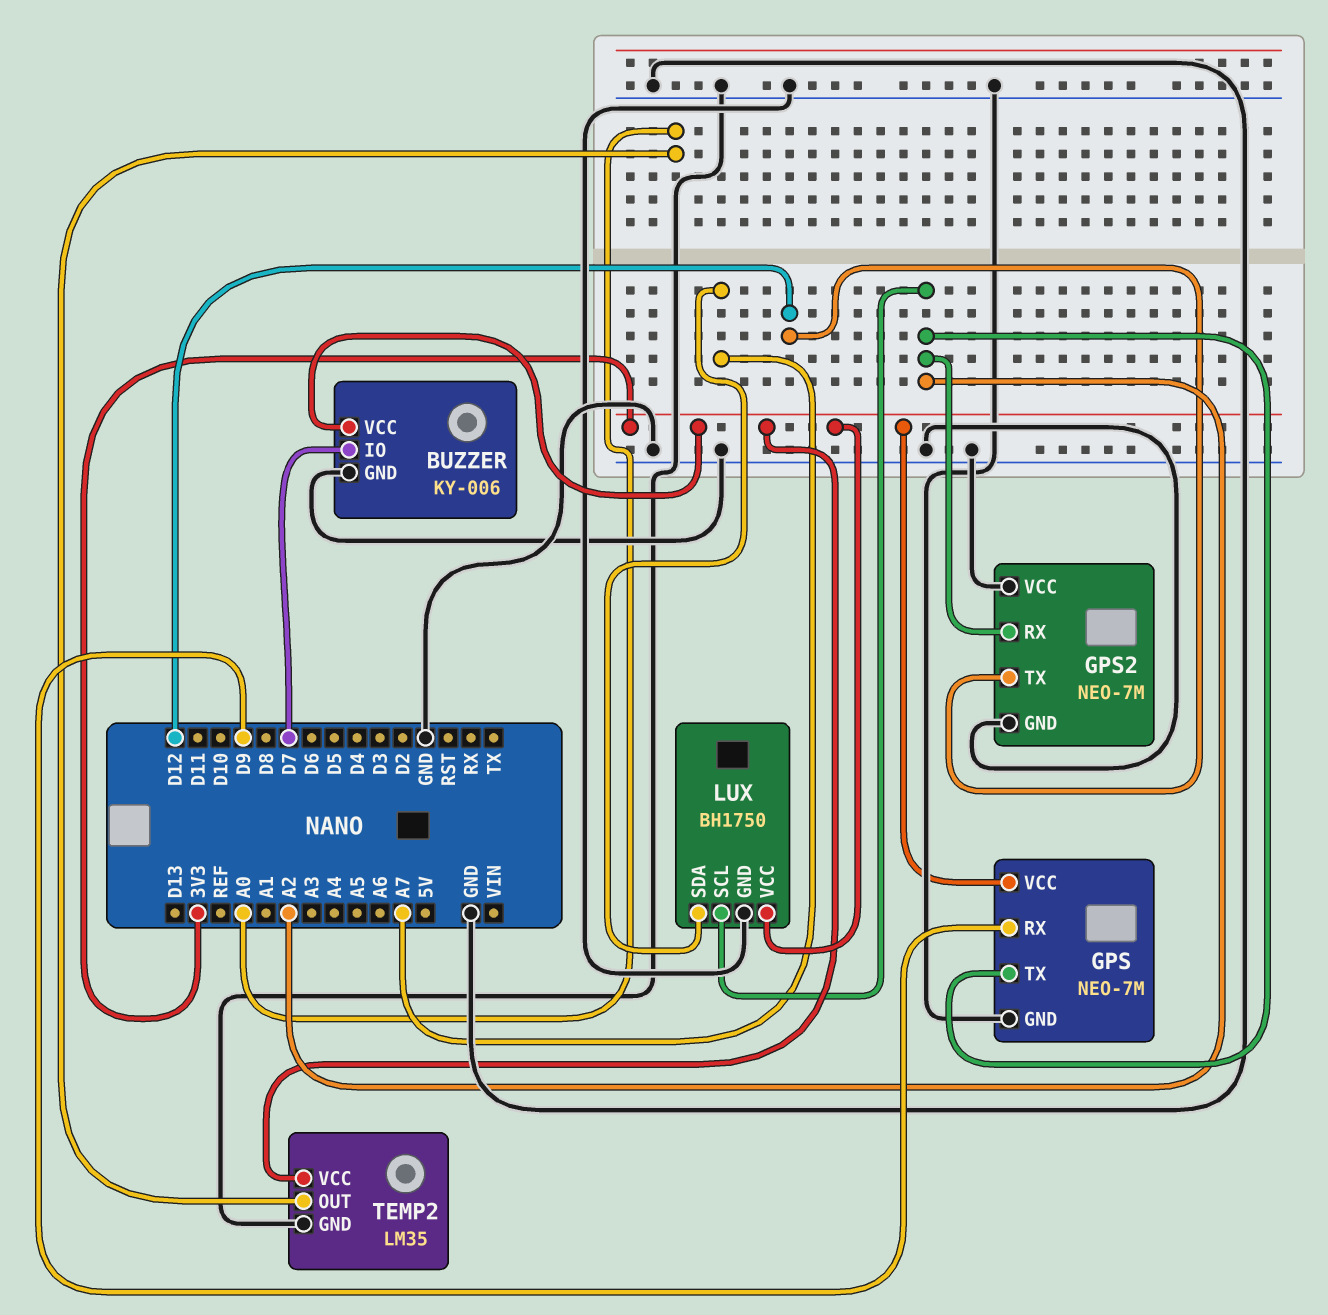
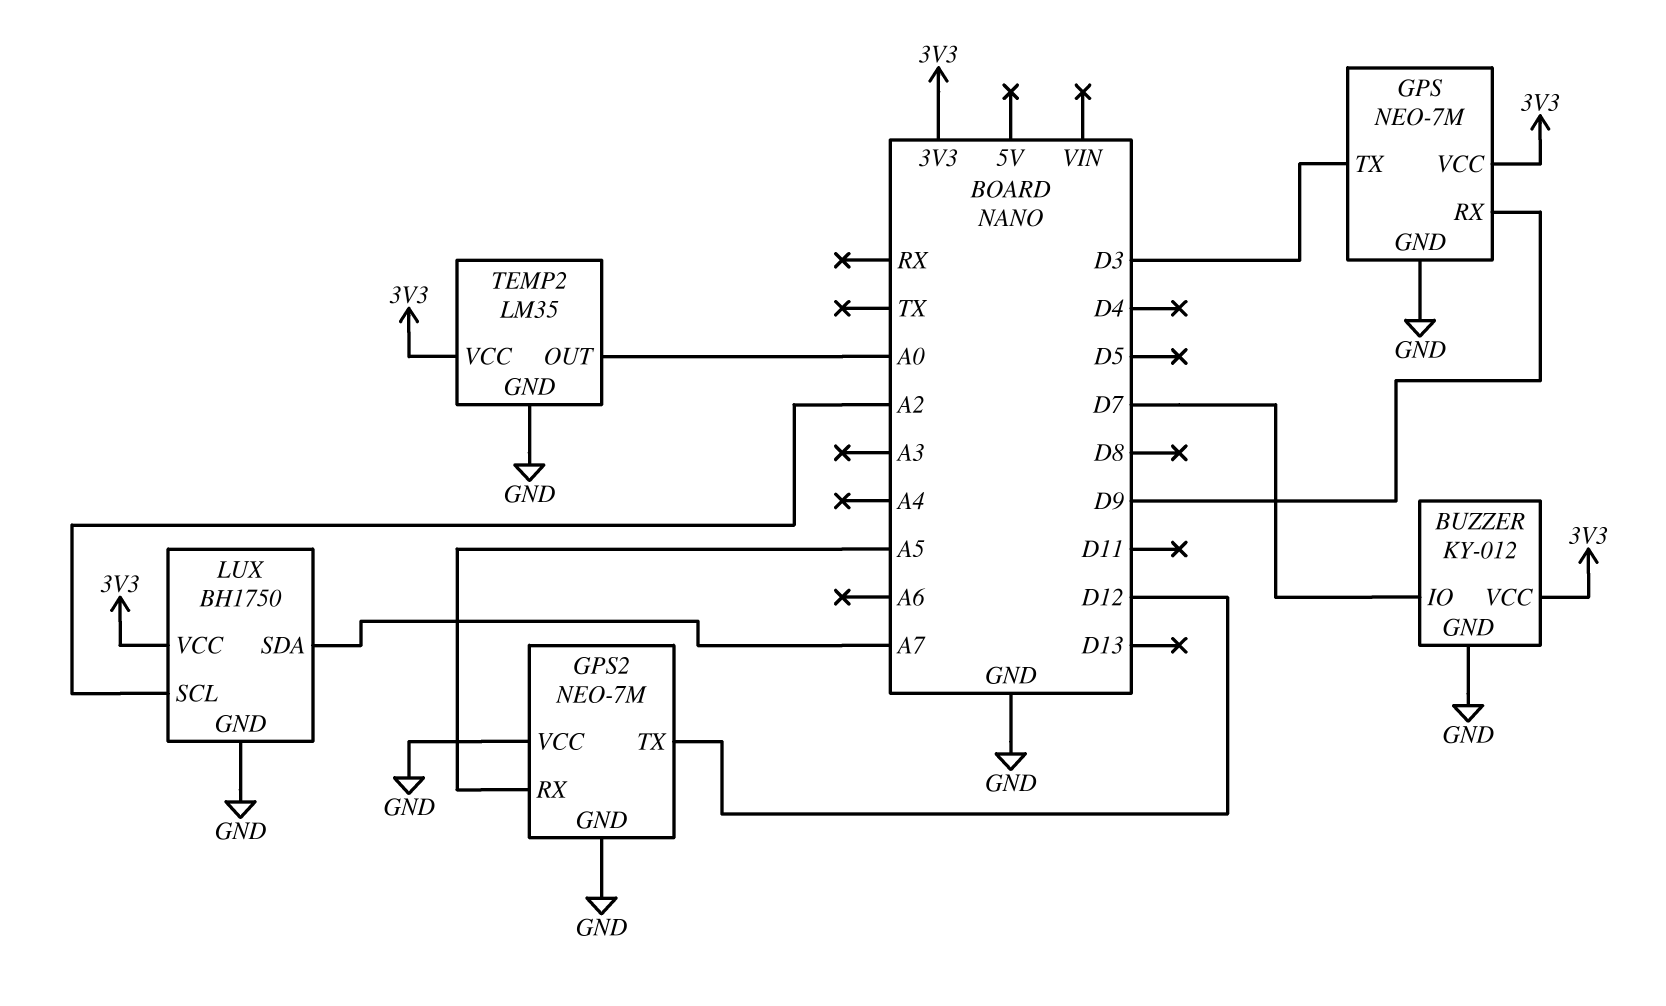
BUZZER: KY-006 -> KY-012
GPS pin TX: A2 -> D3
GPS2 pin RX: A2 -> A5

